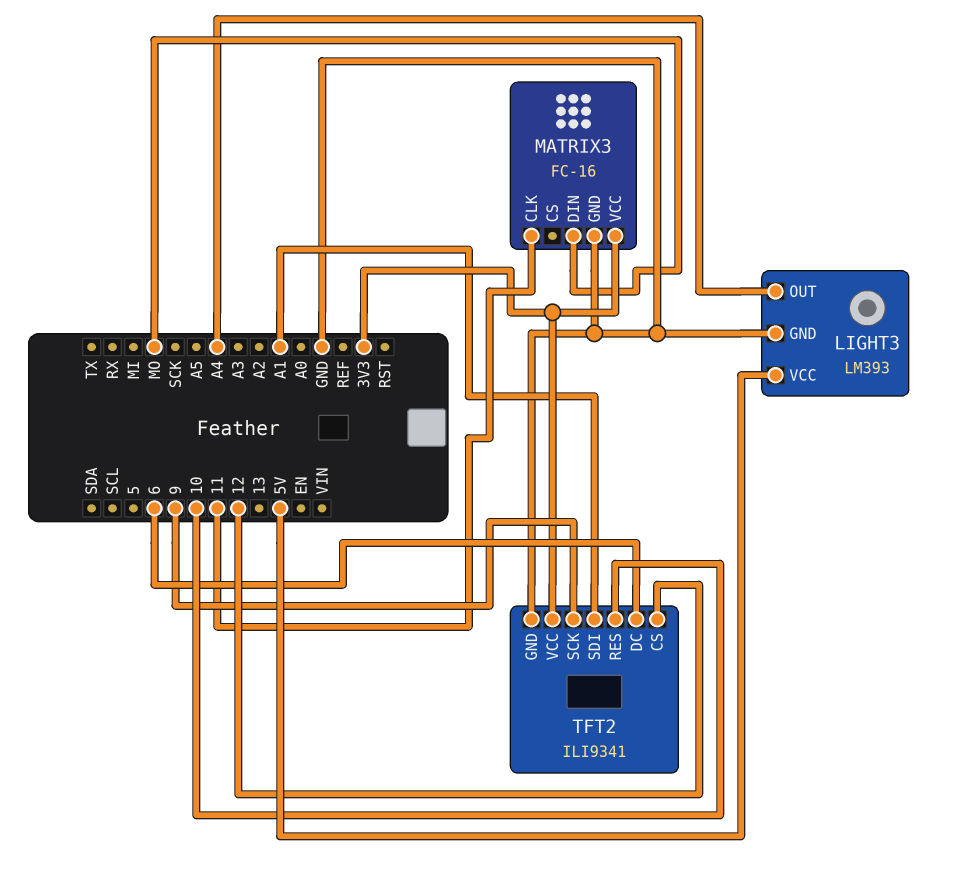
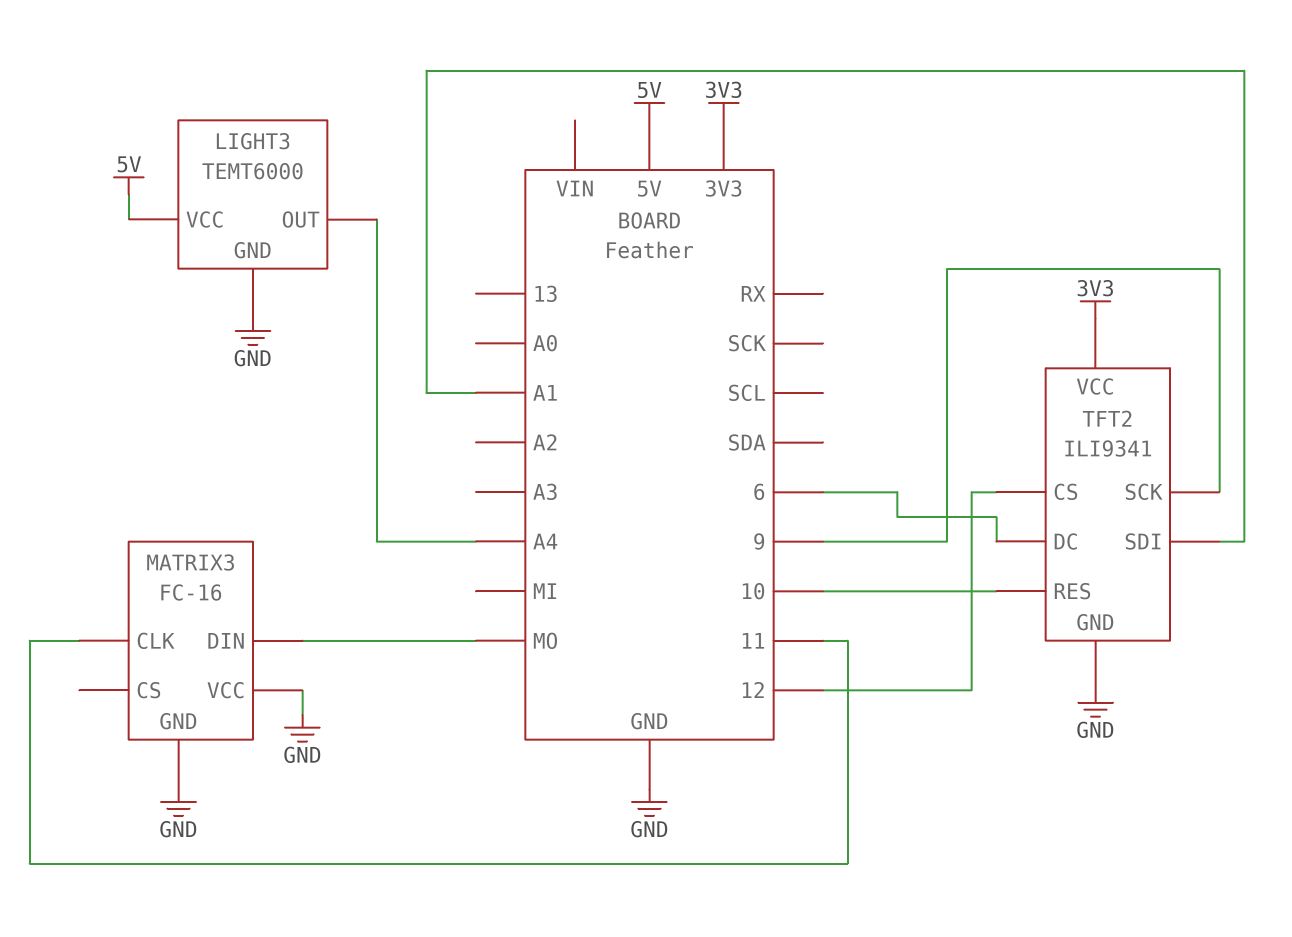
LIGHT3: LM393 -> TEMT6000
MATRIX3 pin VCC: 3V3 -> GND

